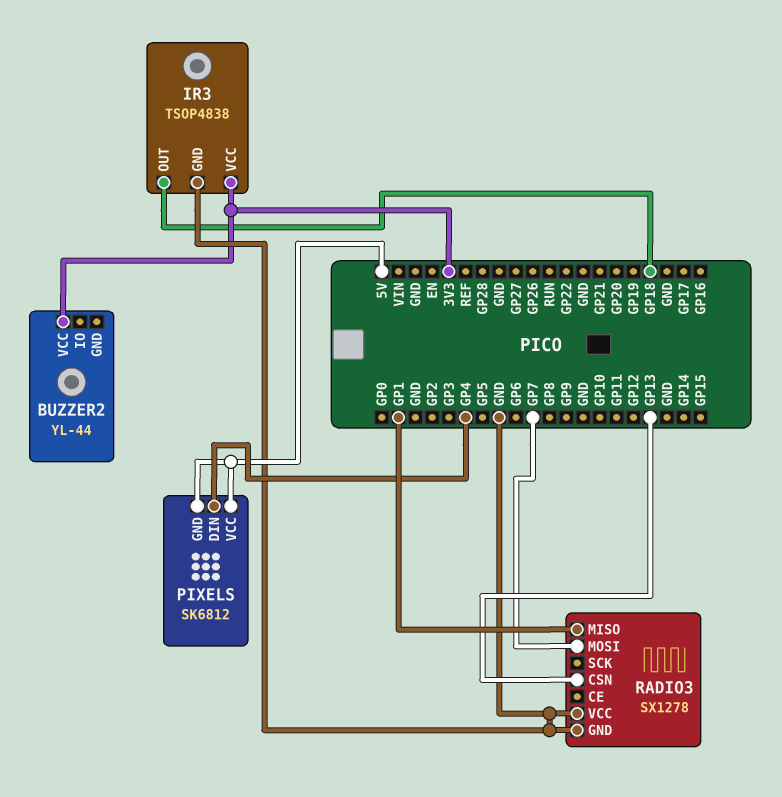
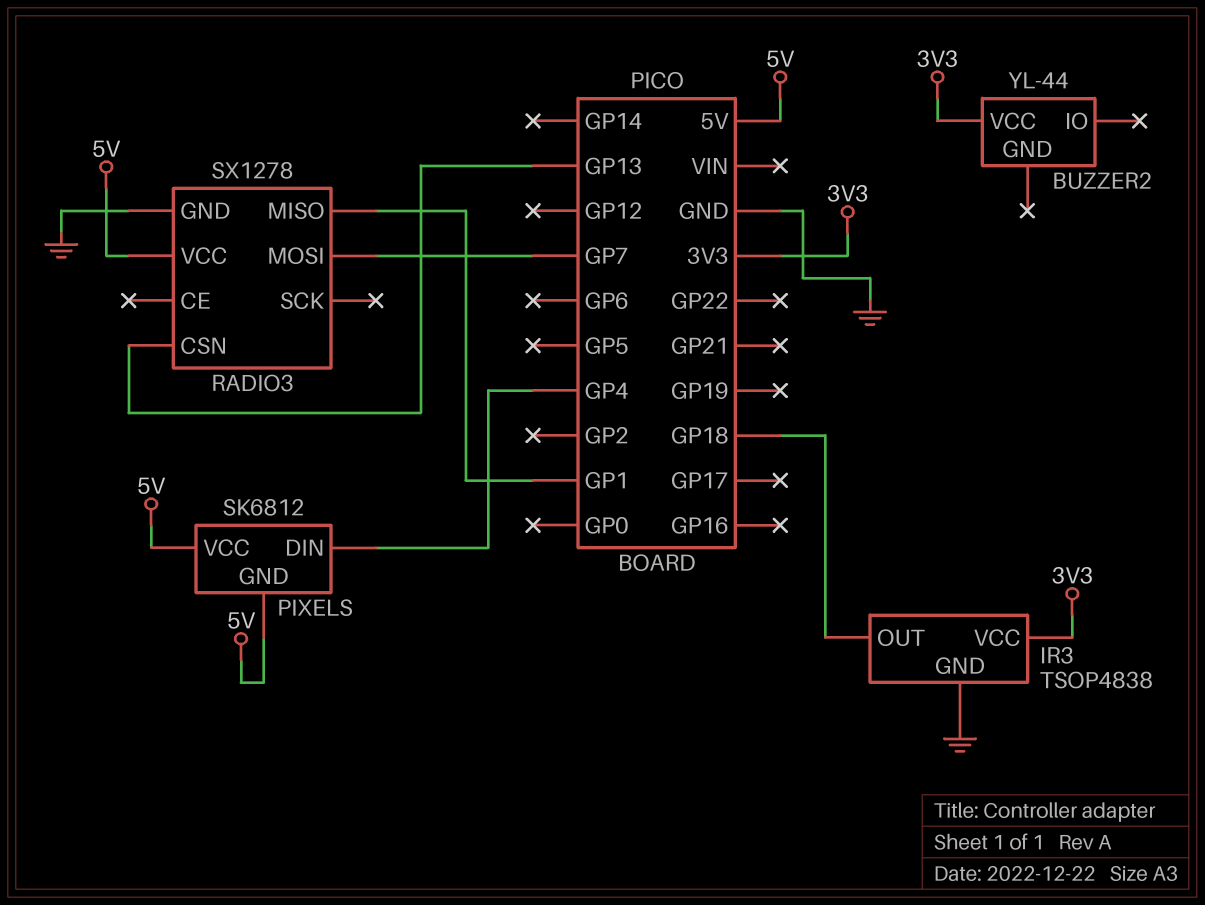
RADIO3 pin VCC: GND -> 5V

